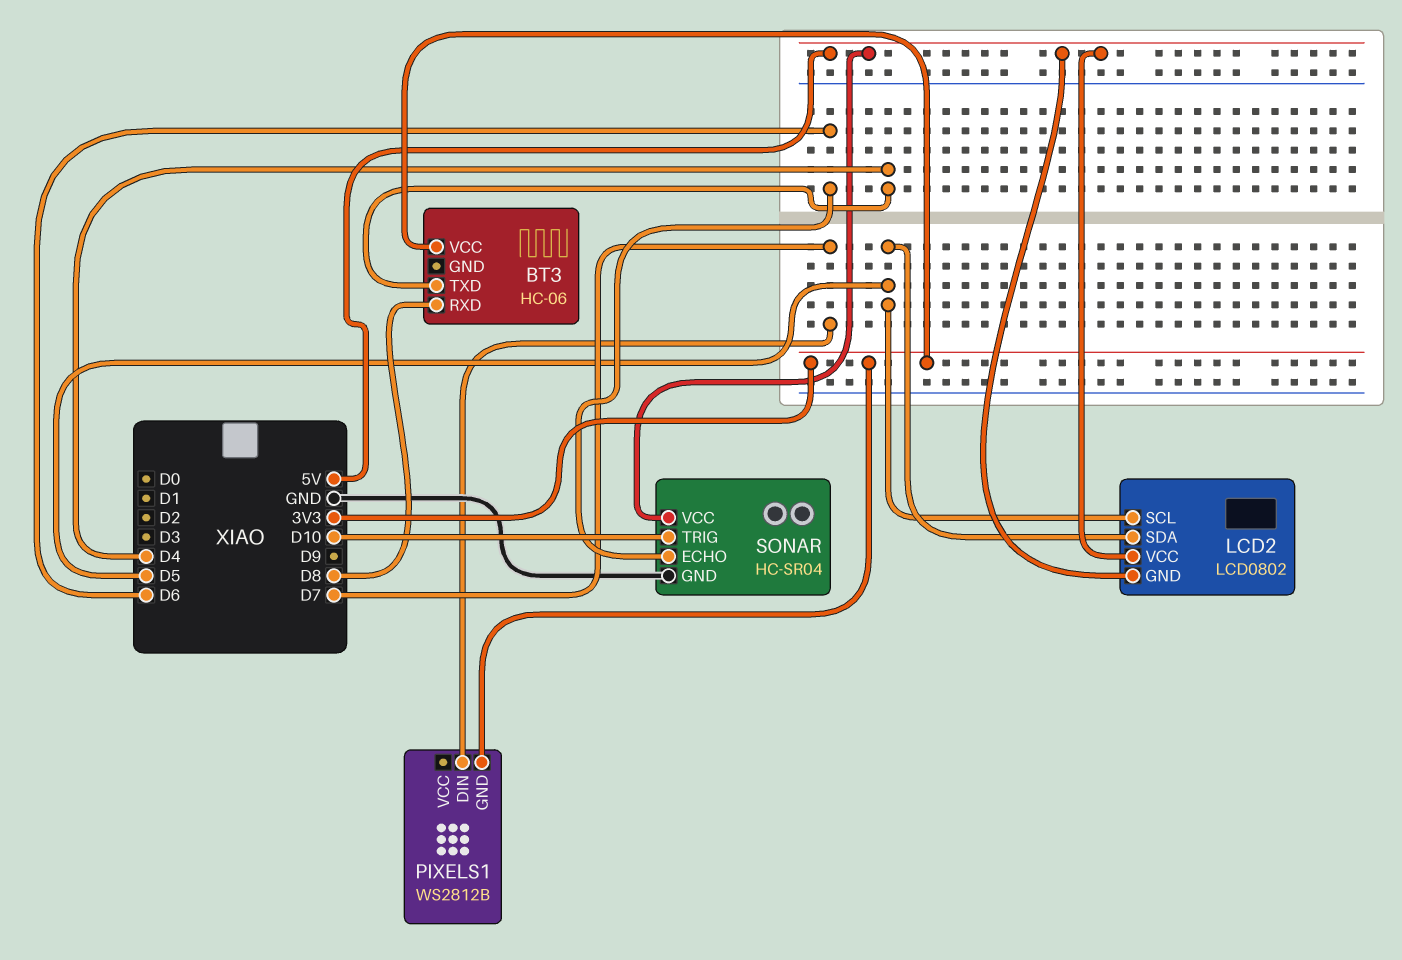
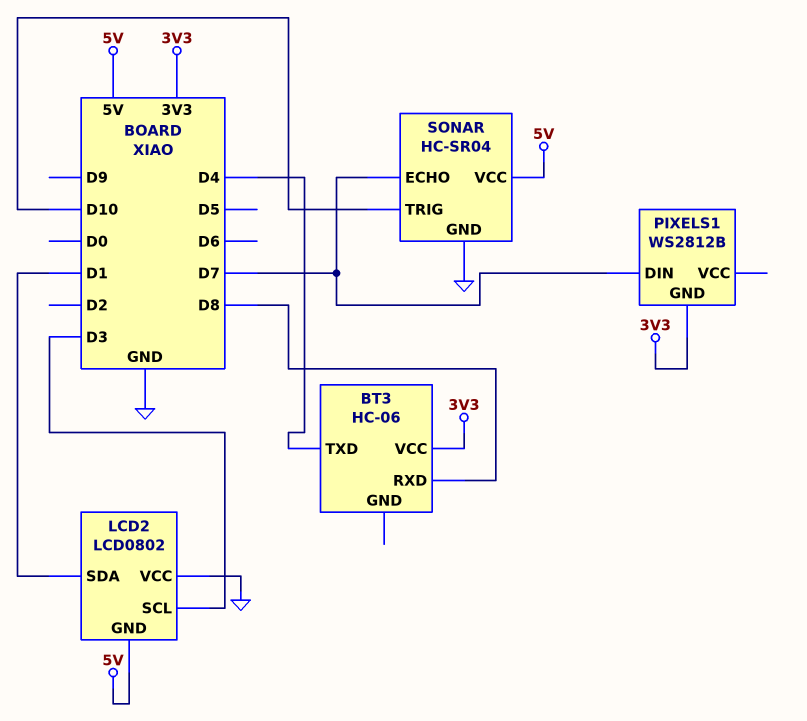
LCD2 pin SCL: D5 -> D3
LCD2 pin SDA: D5 -> D1
LCD2 pin VCC: 5V -> GND
SONAR pin ECHO: D6 -> D7

